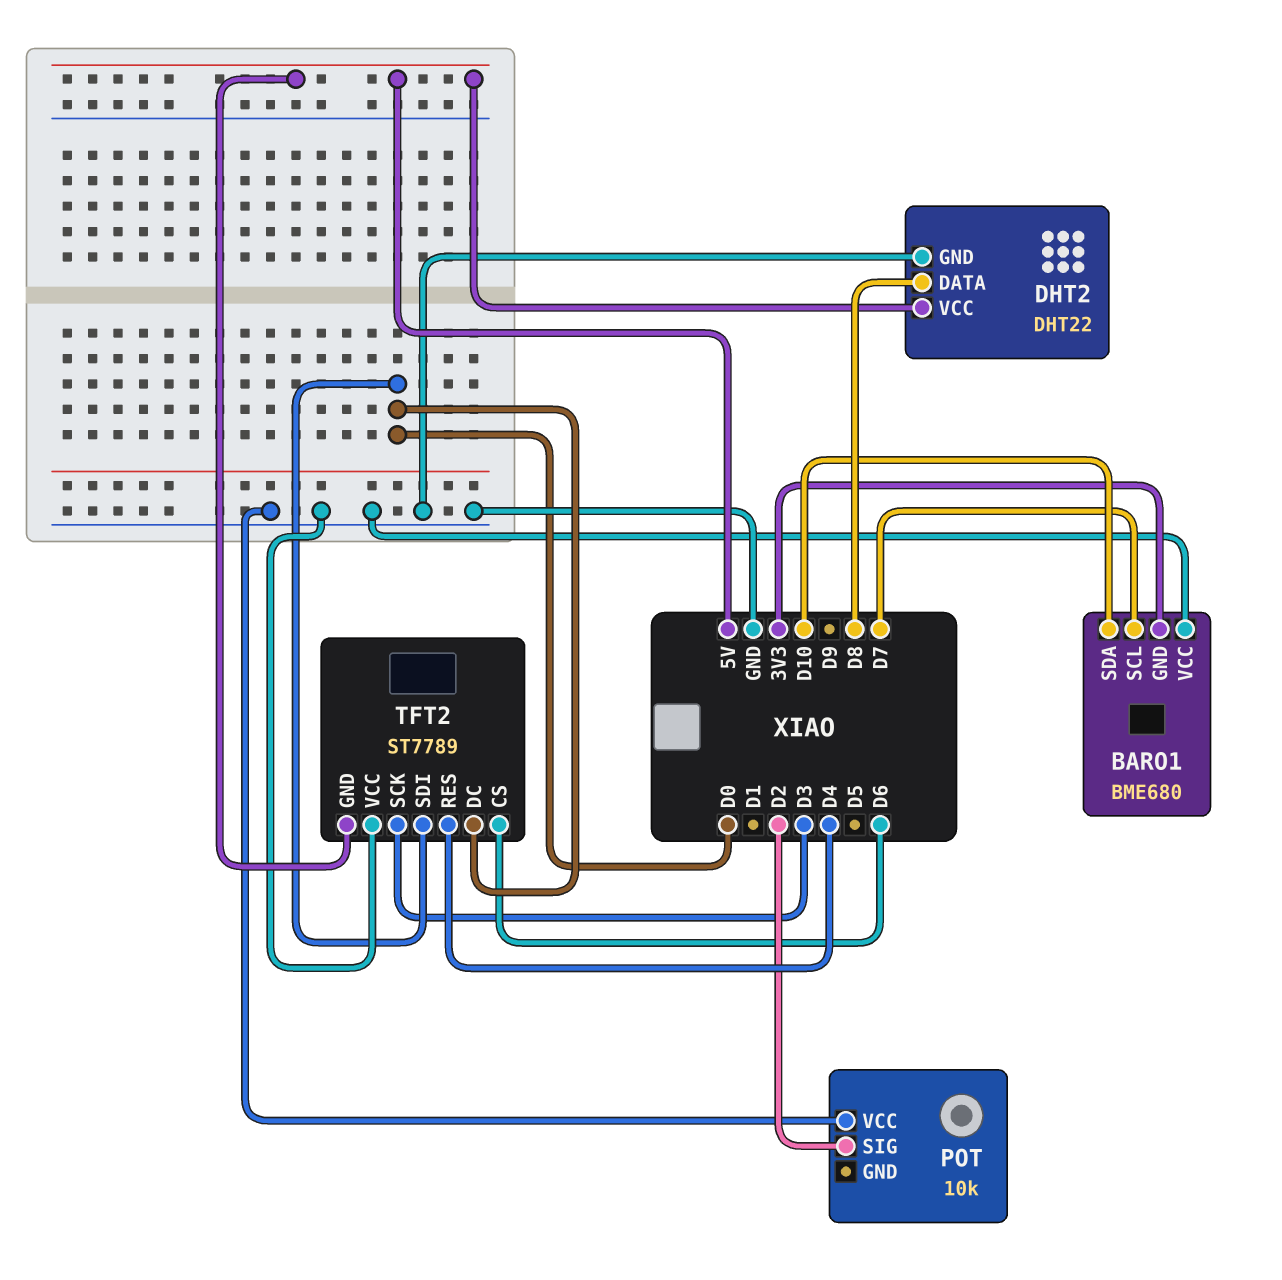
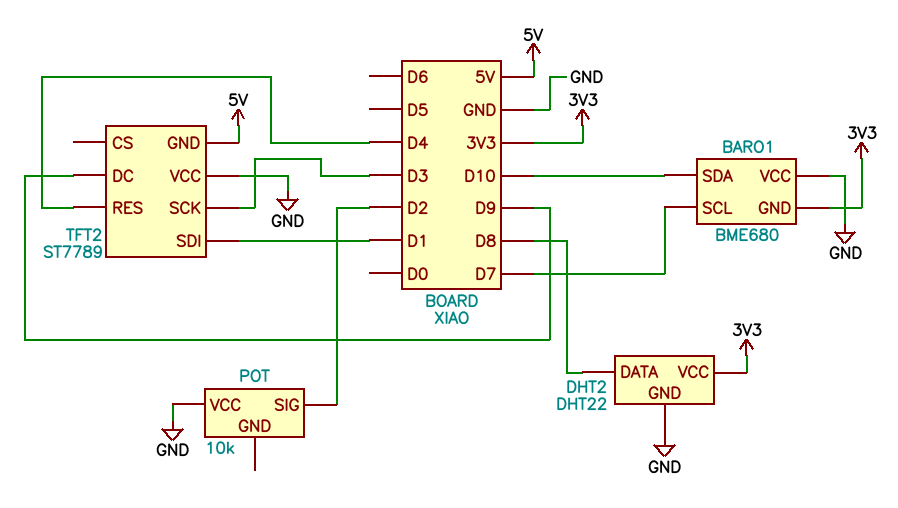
DHT2 pin VCC: 5V -> 3V3
TFT2 pin CS: D6 -> none
TFT2 pin DC: D0 -> D9
TFT2 pin SDI: D0 -> D1

